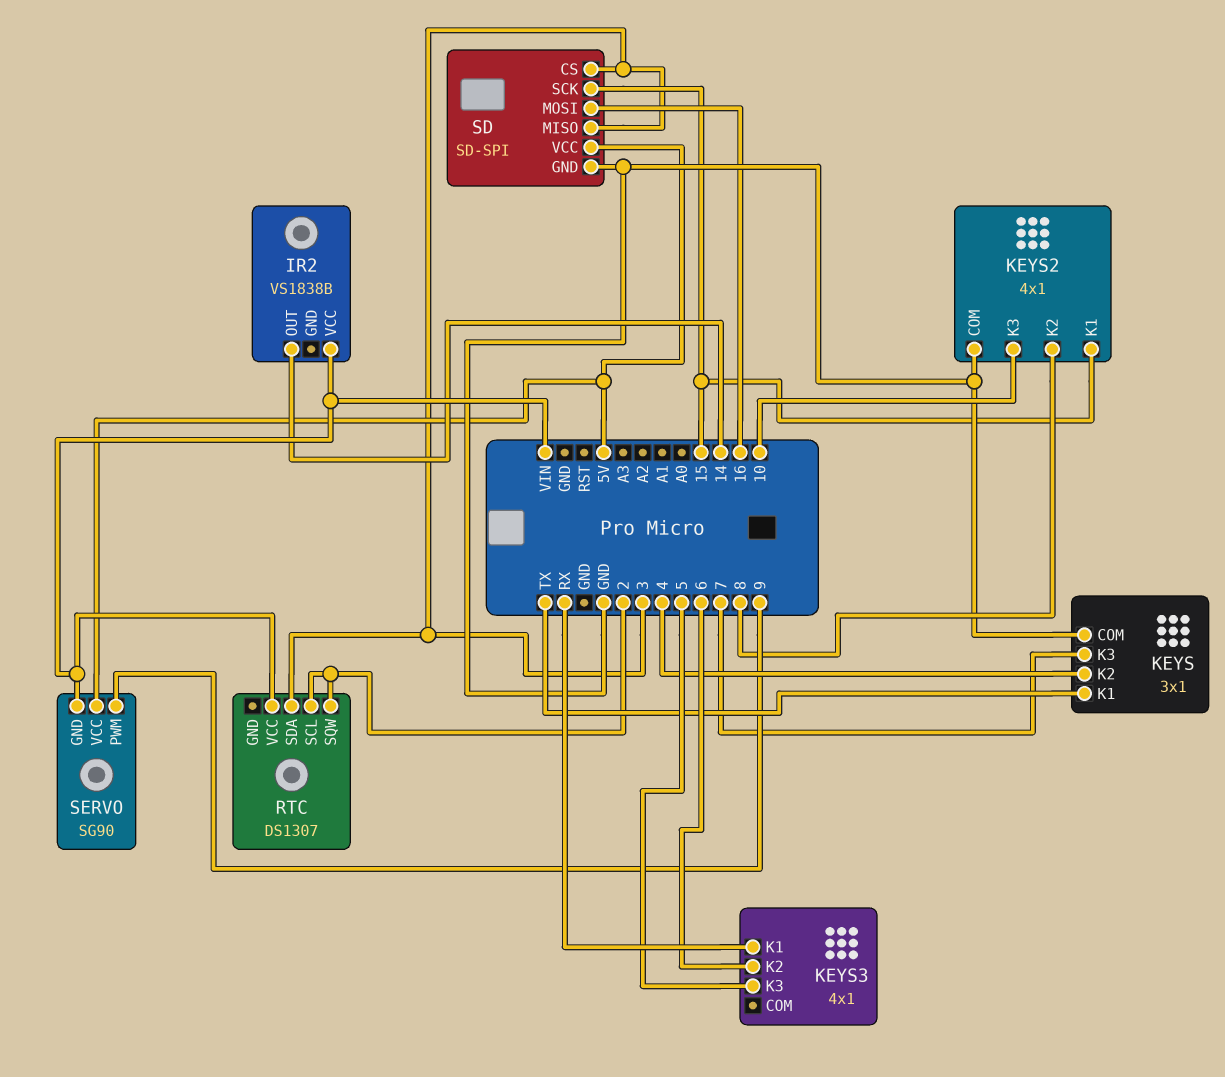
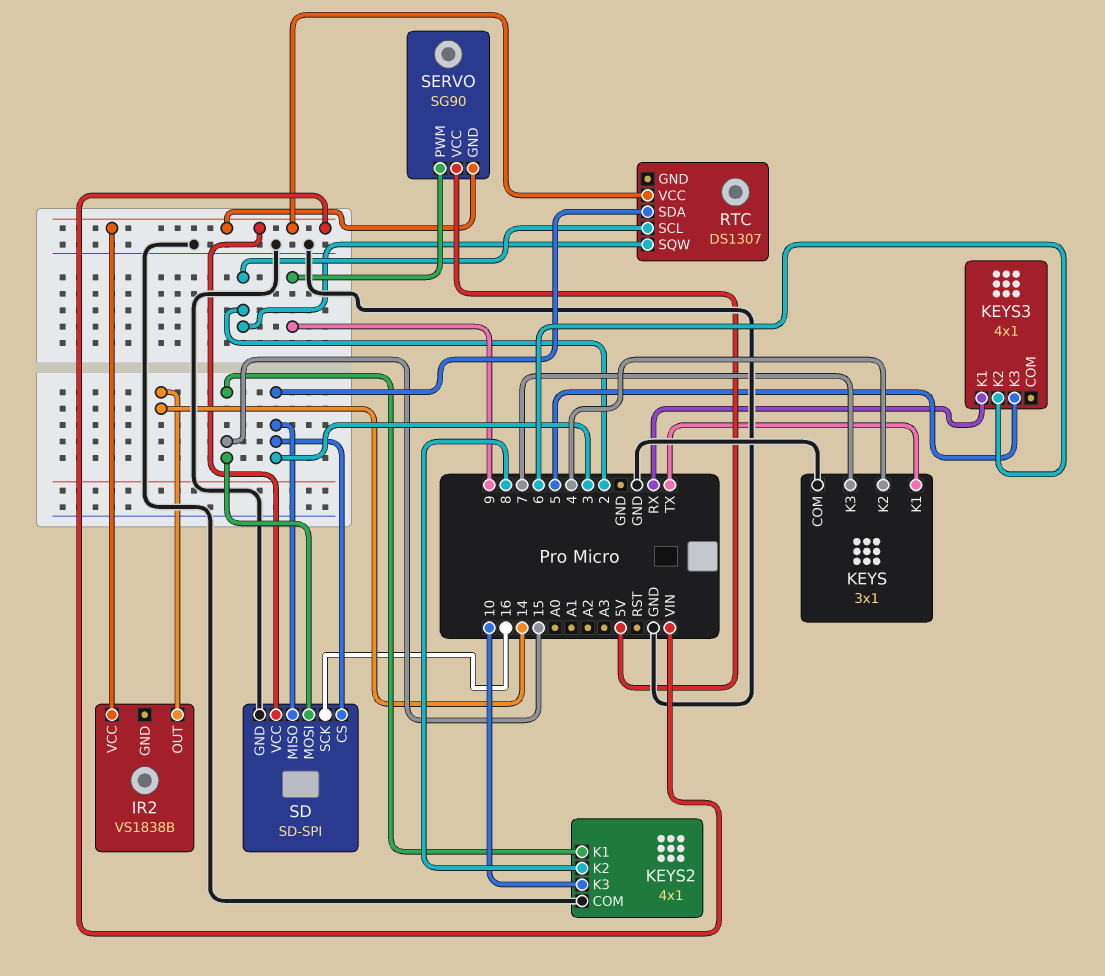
SD pin MOSI: 16 -> 15
SD pin SCK: 15 -> 16
SD pin VCC: 5V -> VIN

